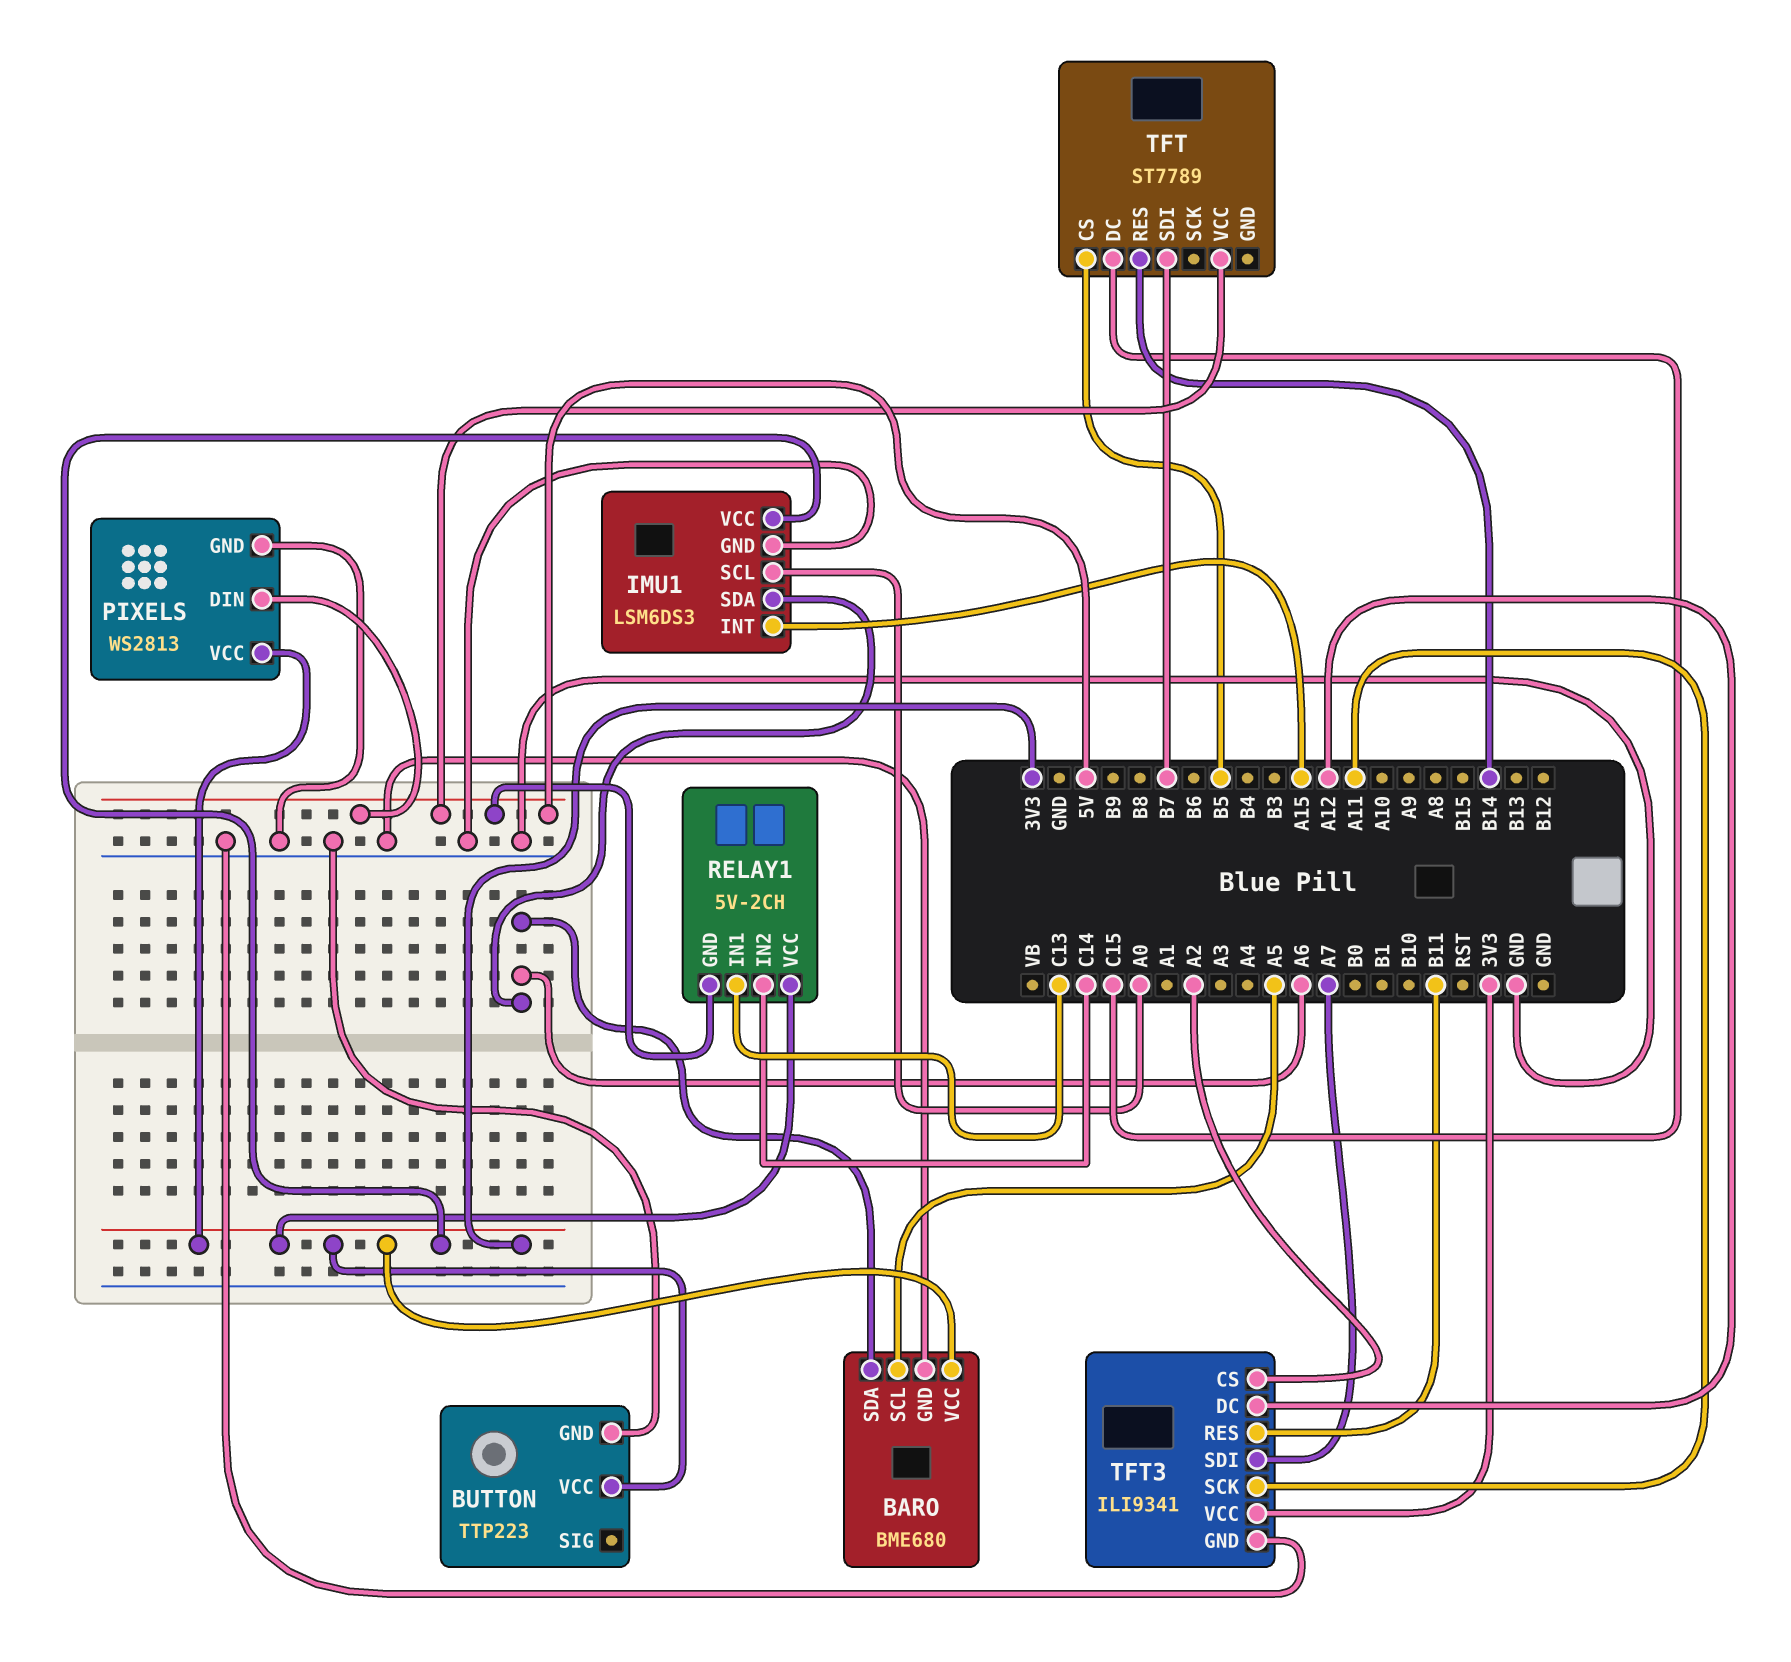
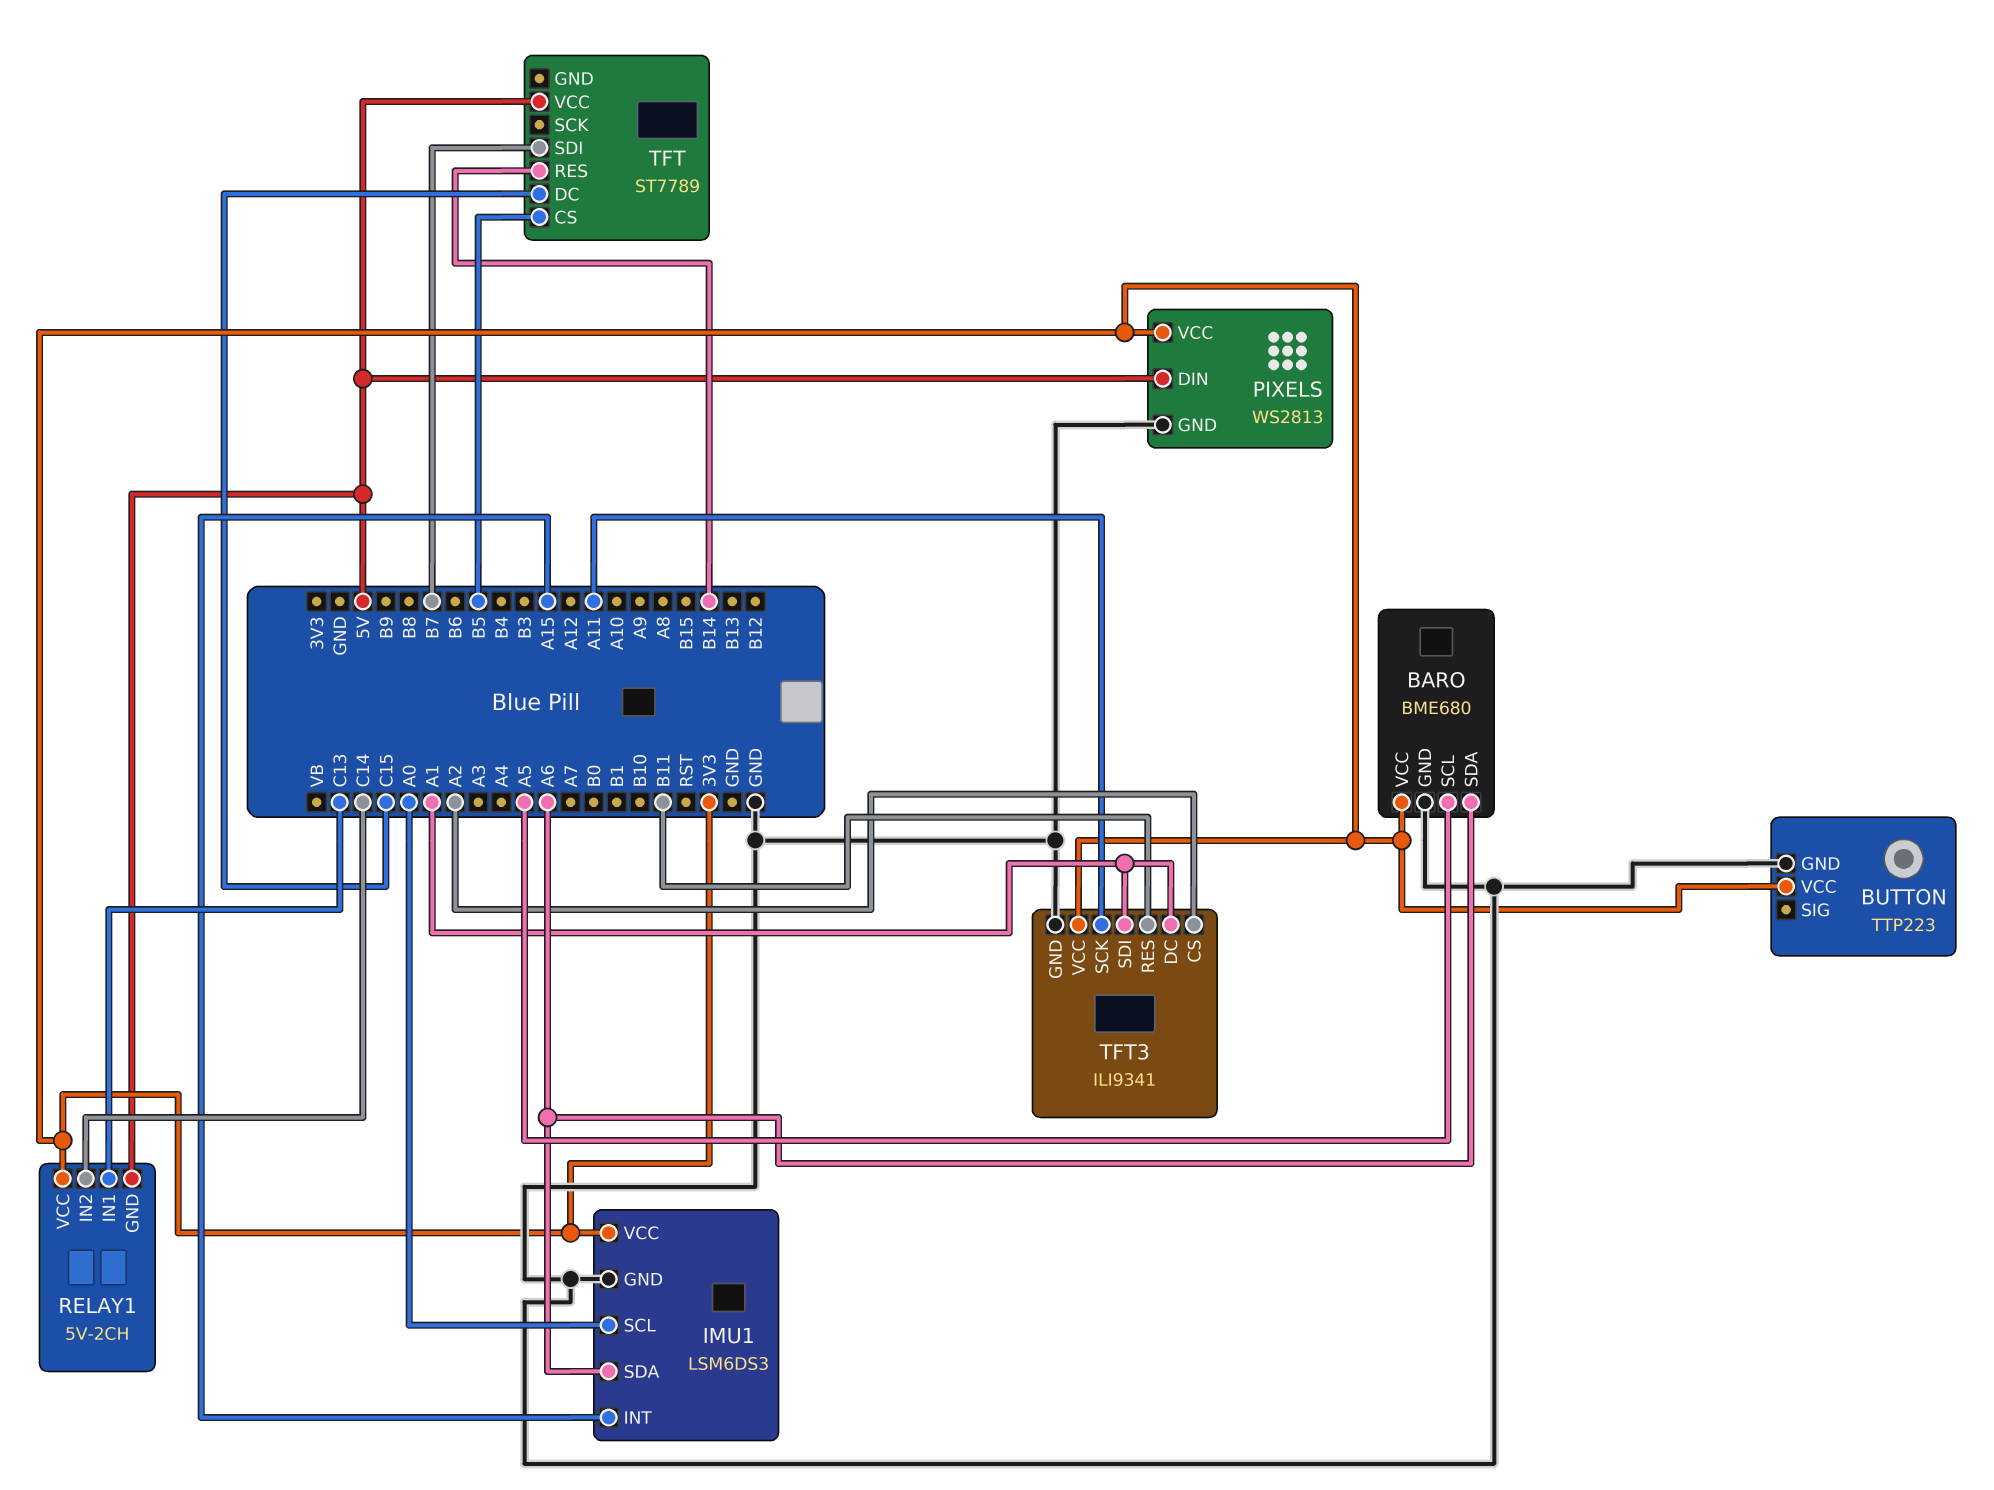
TFT3 pin DC: A12 -> A1
TFT3 pin SDI: A7 -> A1

